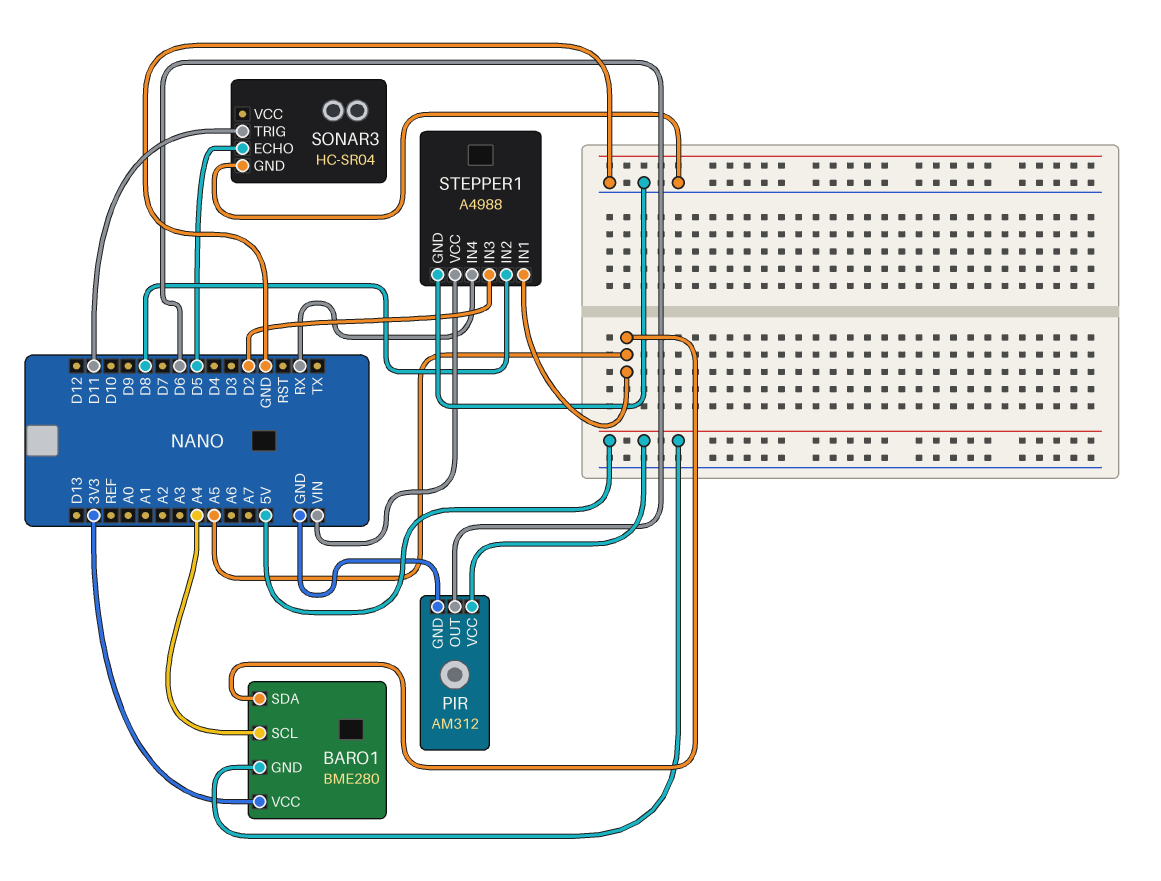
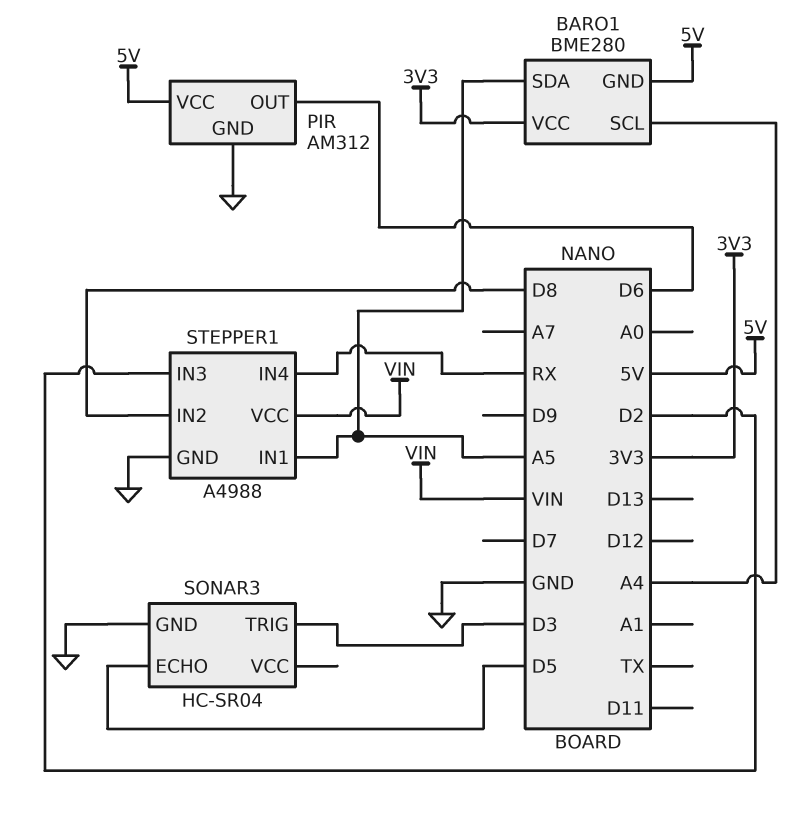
SONAR3 pin TRIG: D11 -> D3

